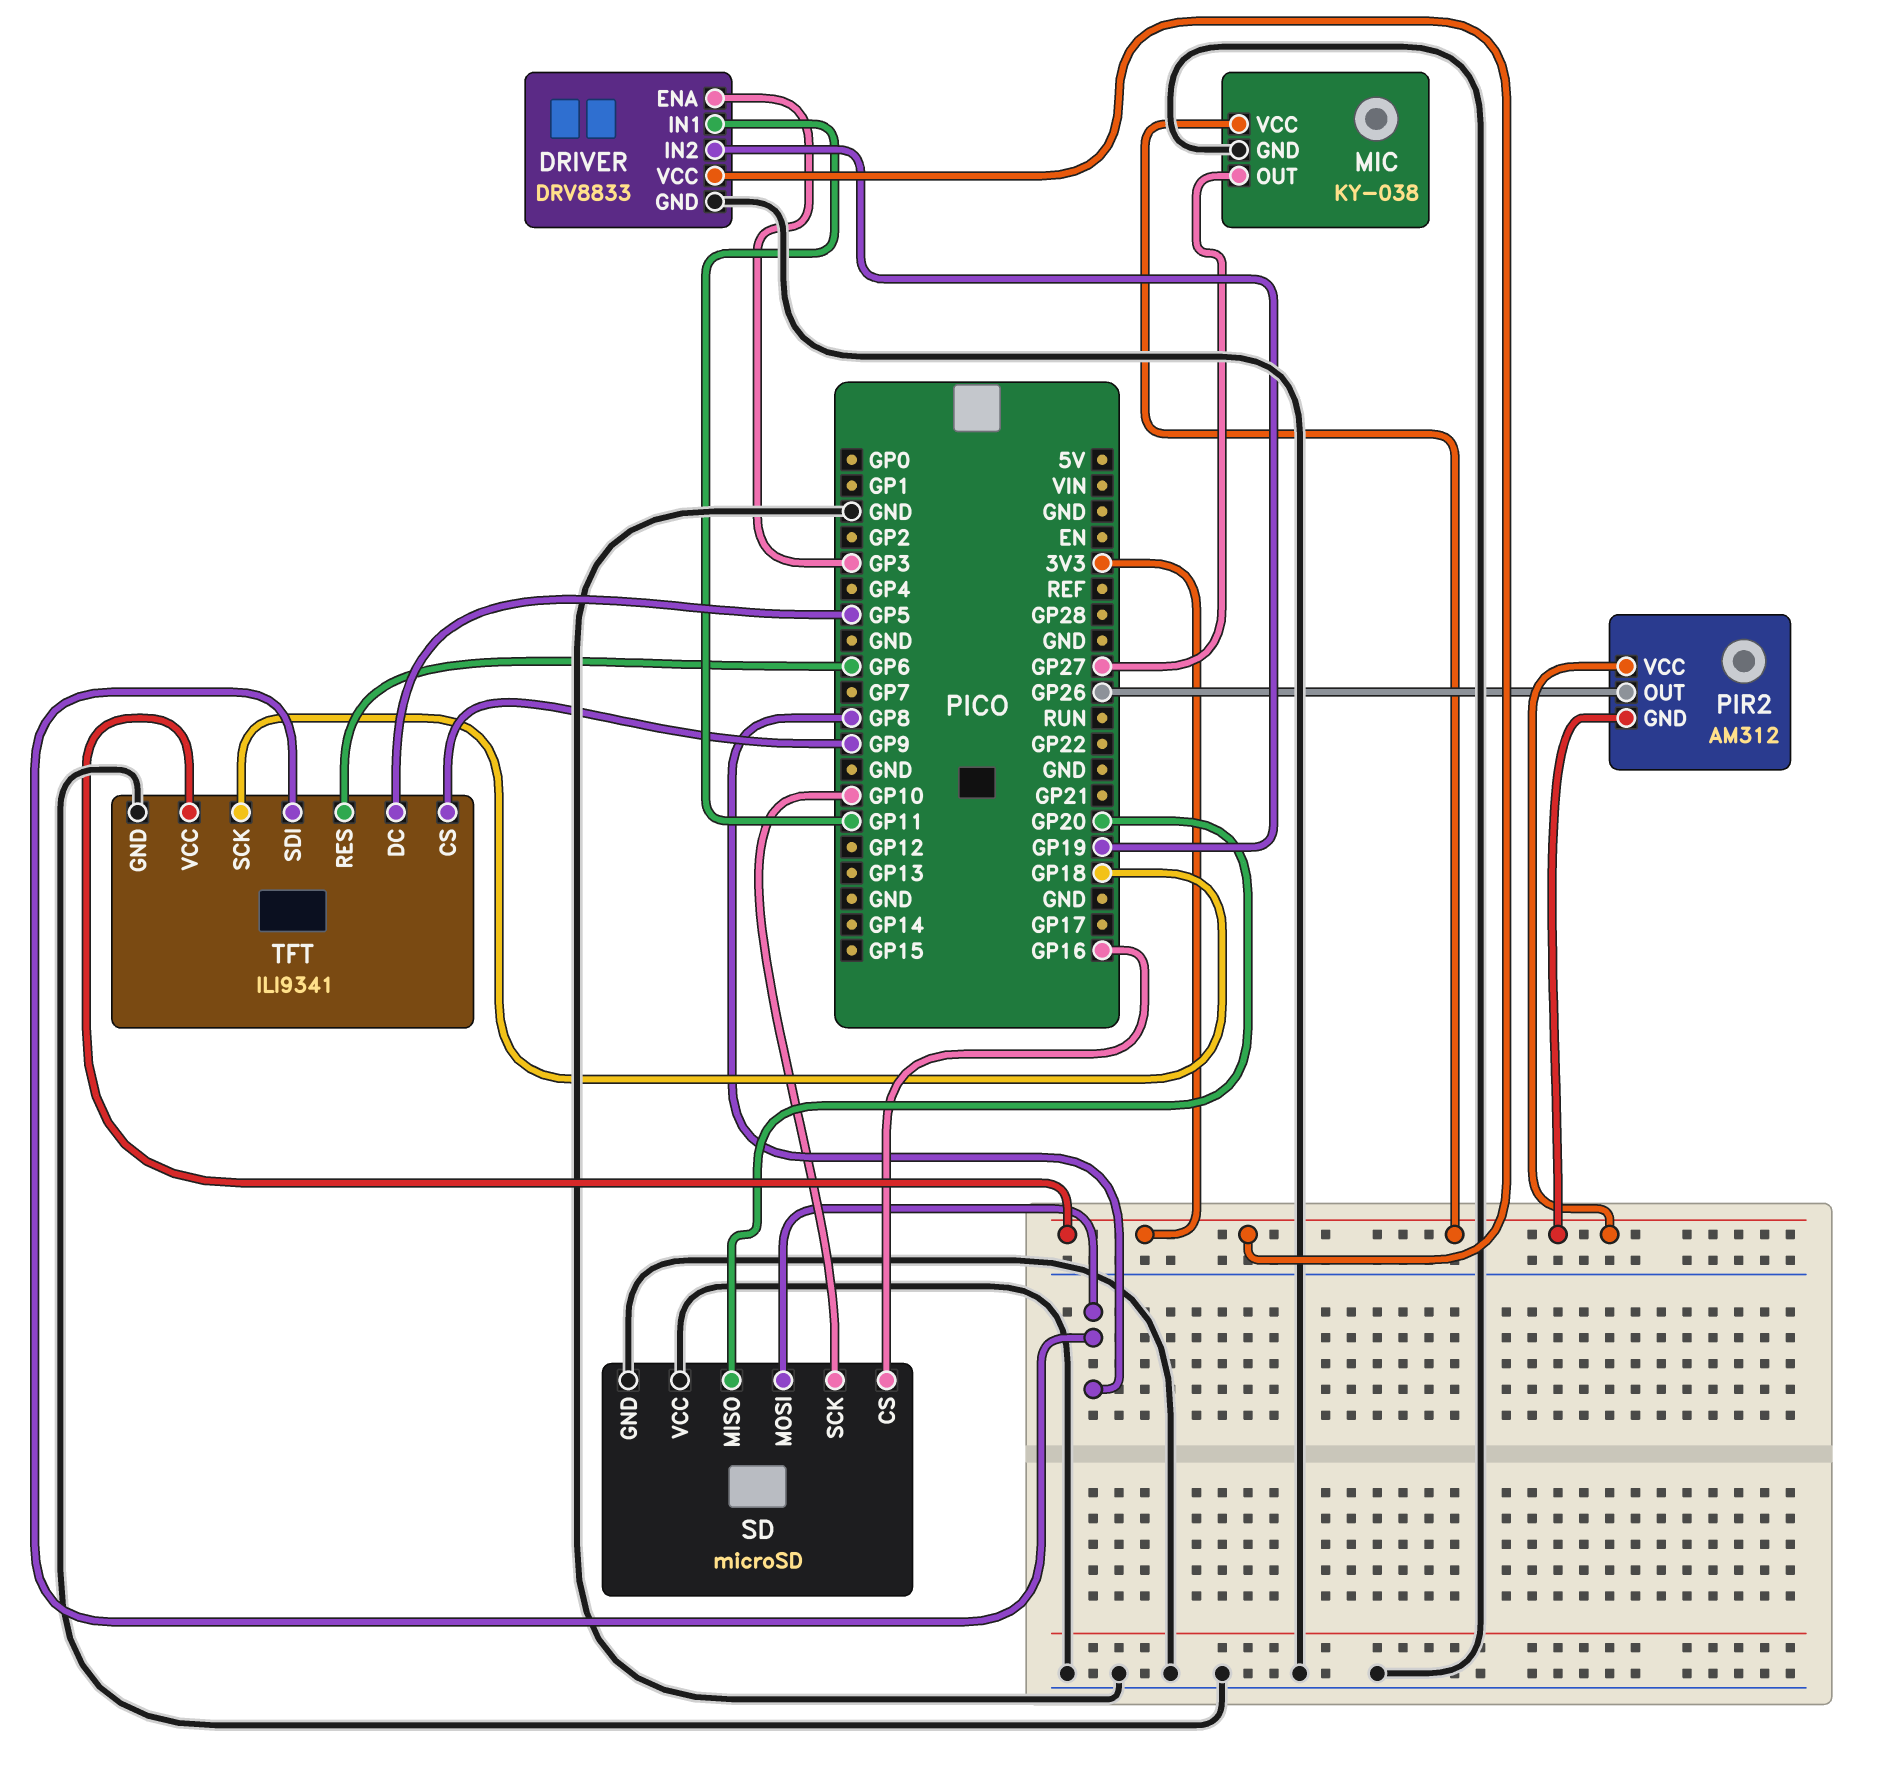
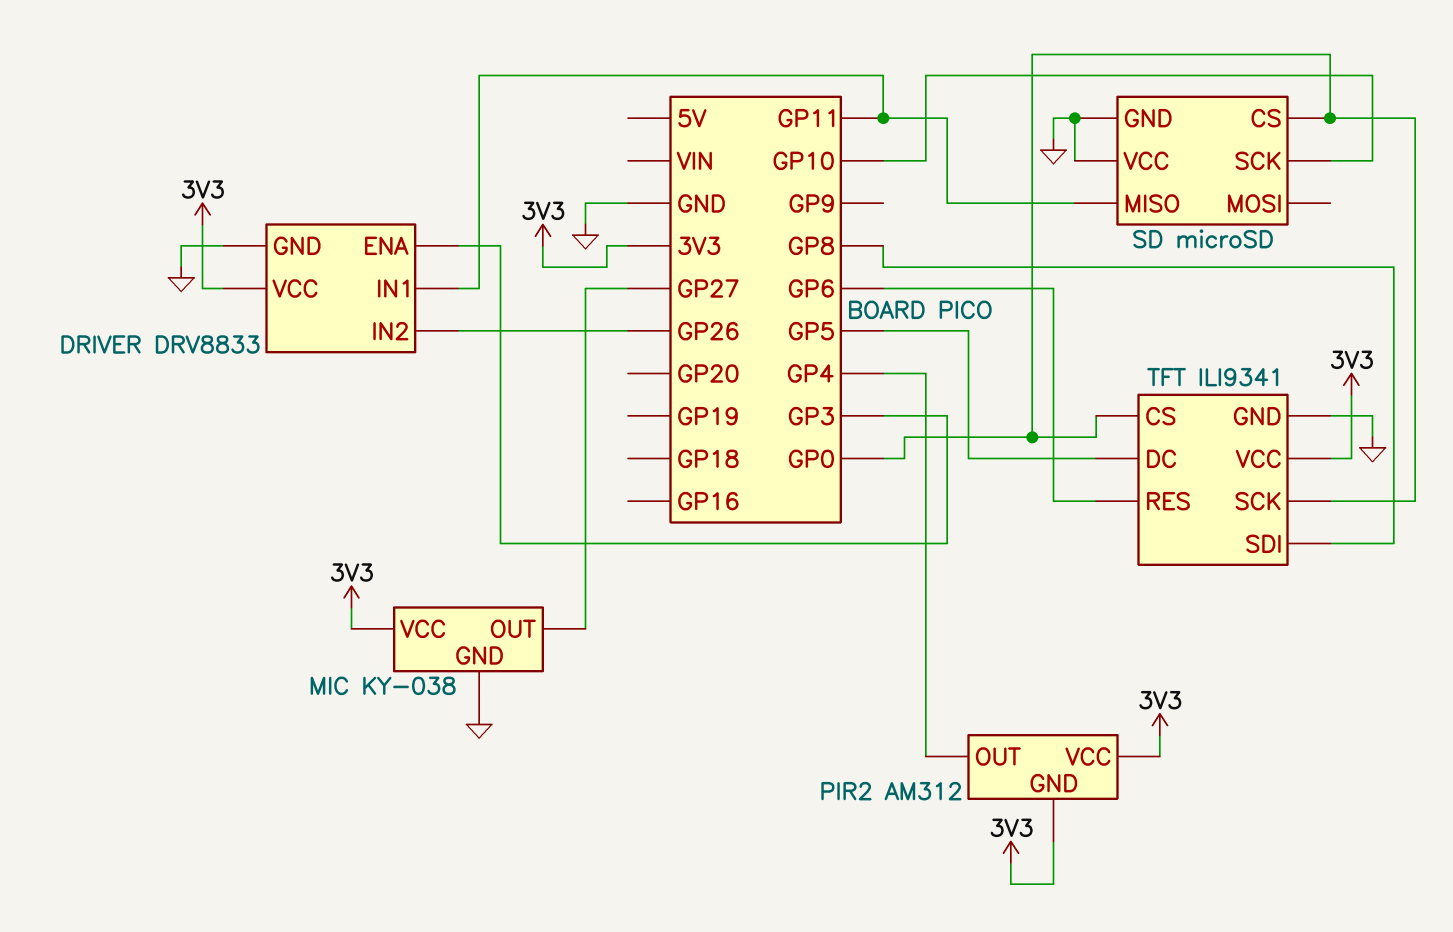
DRIVER pin IN2: GP19 -> GP26
PIR2 pin OUT: GP26 -> GP4
SD pin CS: GP16 -> GP0
SD pin MISO: GP20 -> GP11
SD pin MOSI: GP8 -> none
TFT pin CS: GP9 -> GP0
TFT pin SCK: GP18 -> GP0

